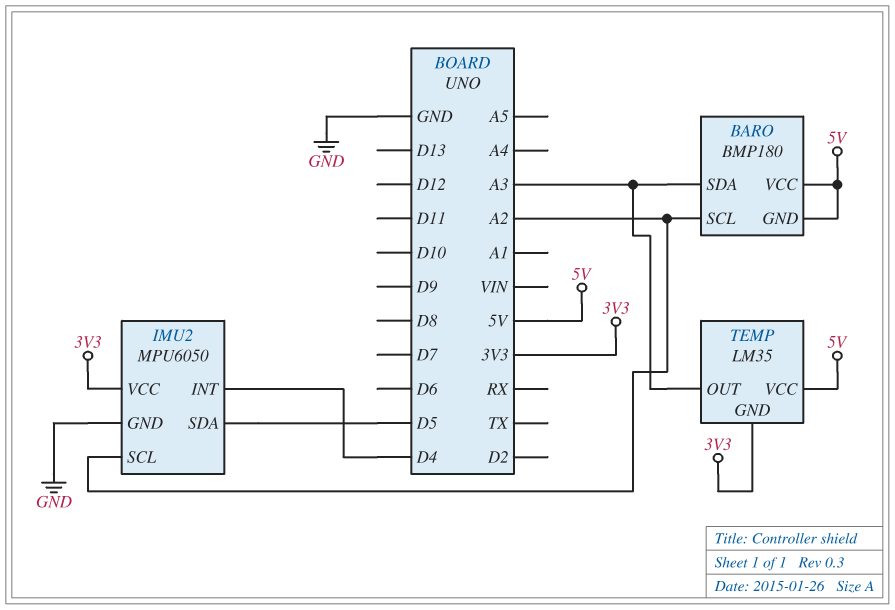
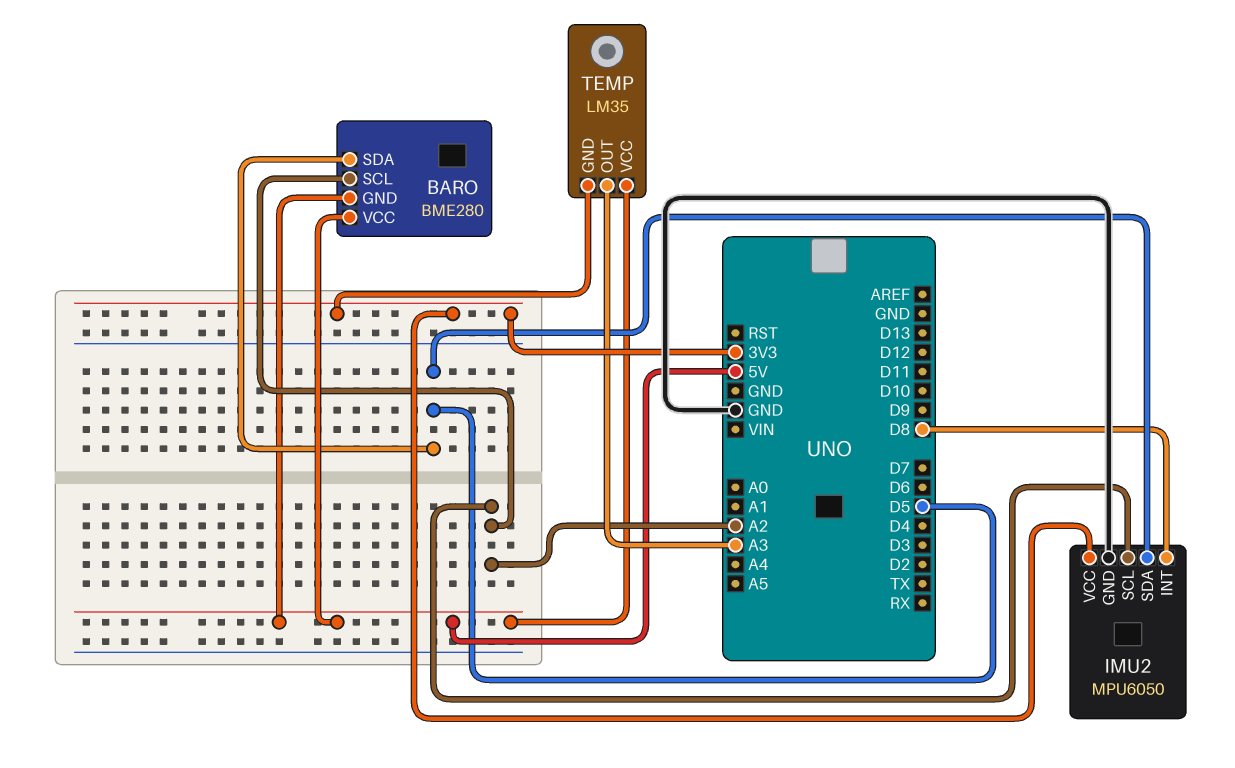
BARO: BMP180 -> BME280
BARO pin SDA: A3 -> D5
IMU2 pin INT: D4 -> D8

